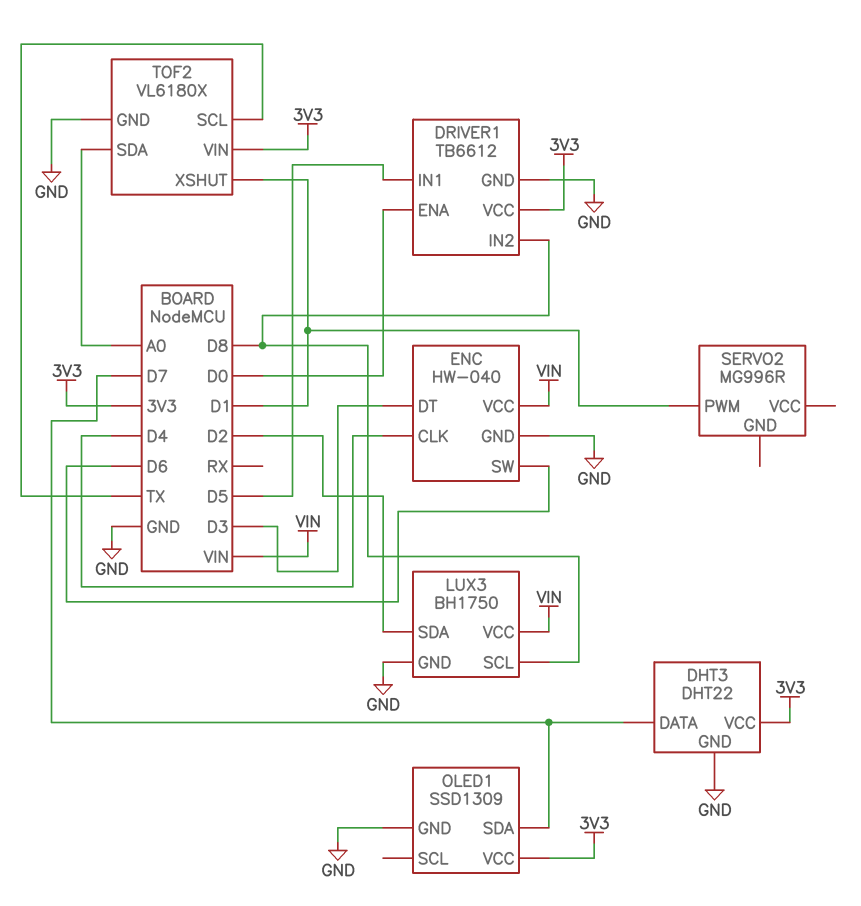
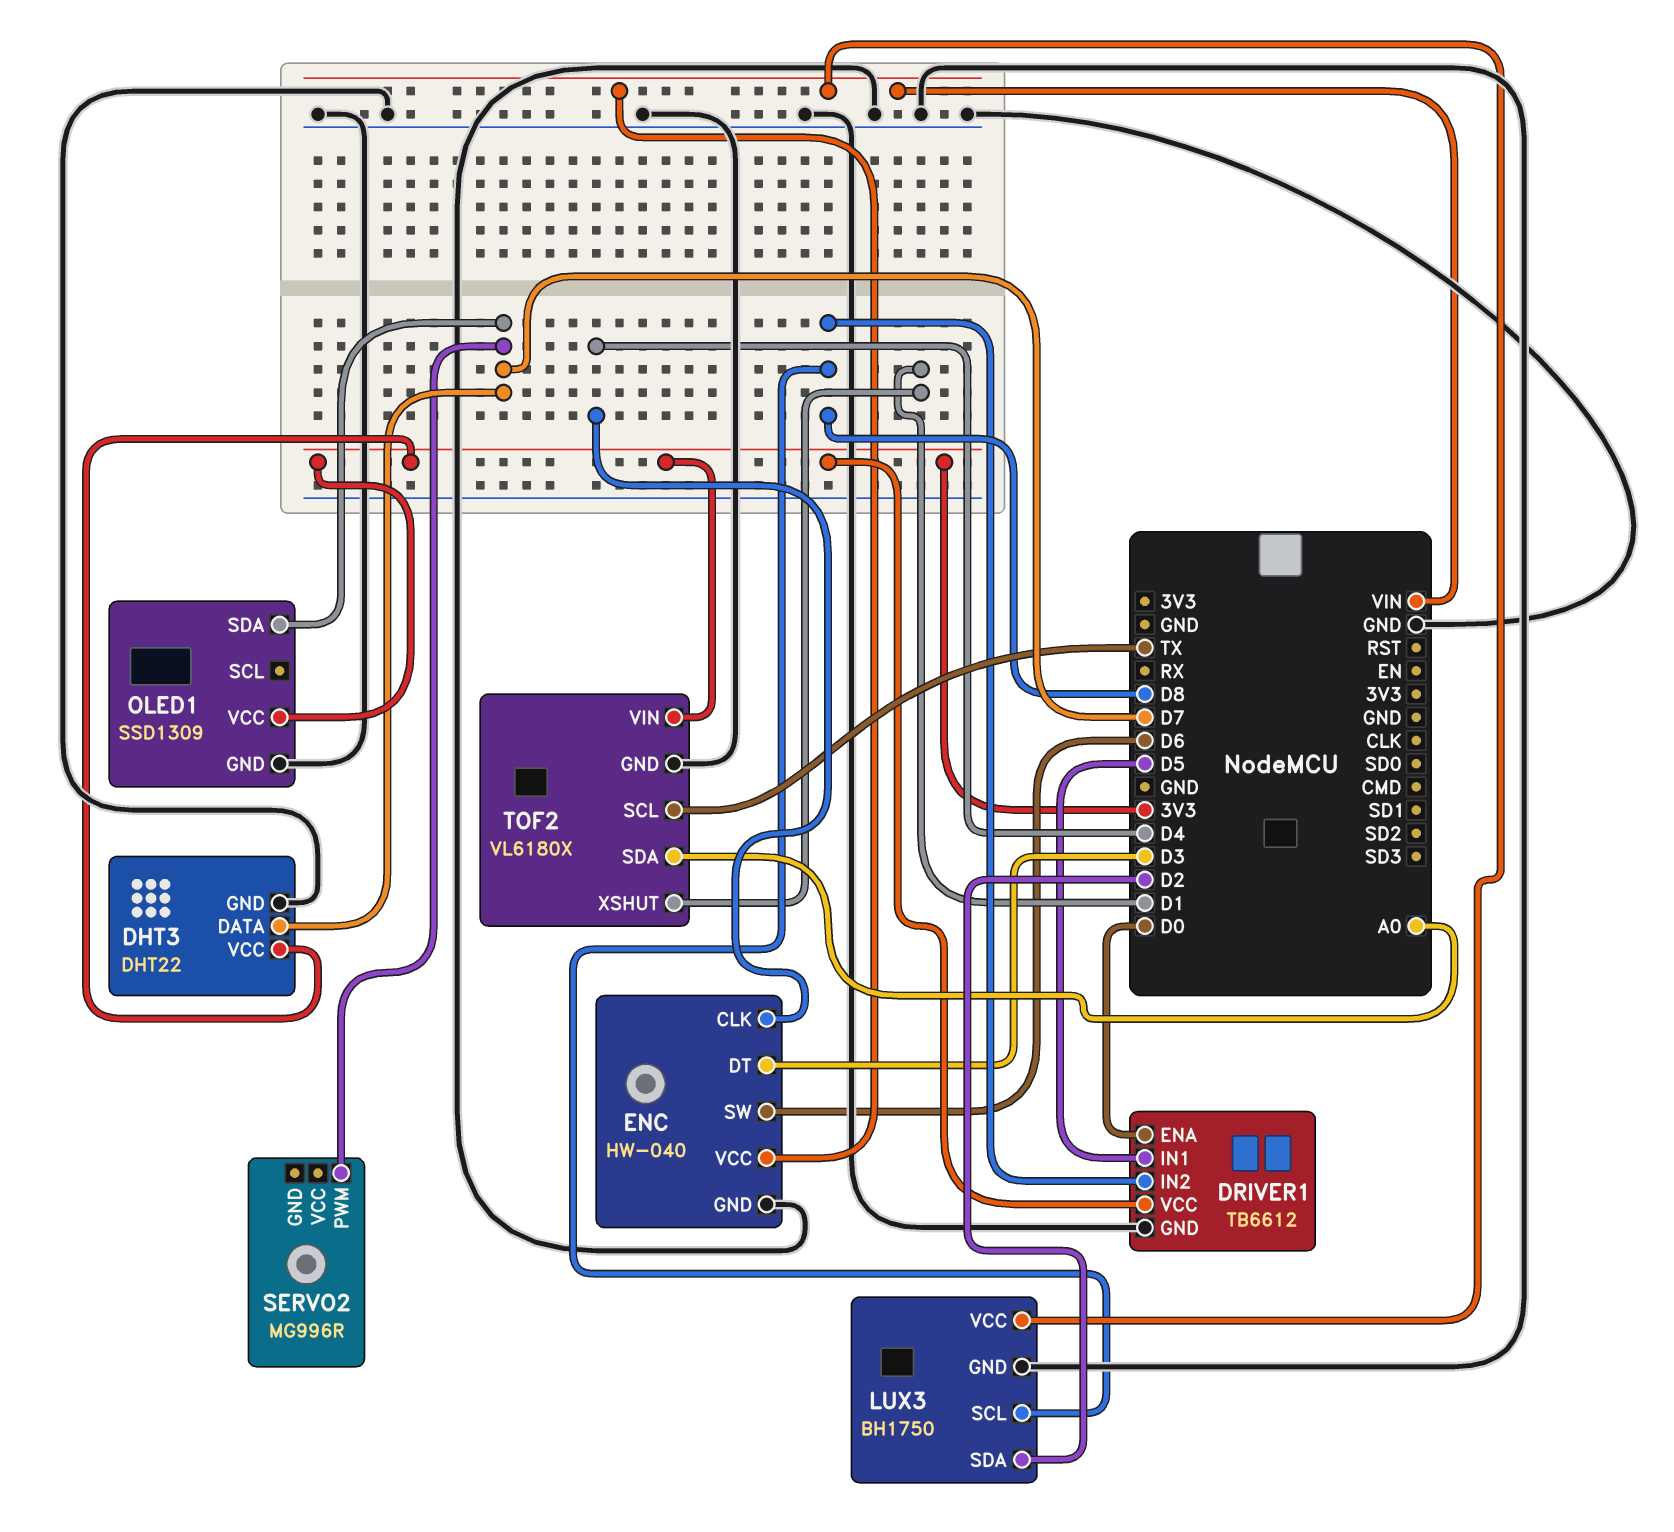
SERVO2 pin PWM: D1 -> D7

